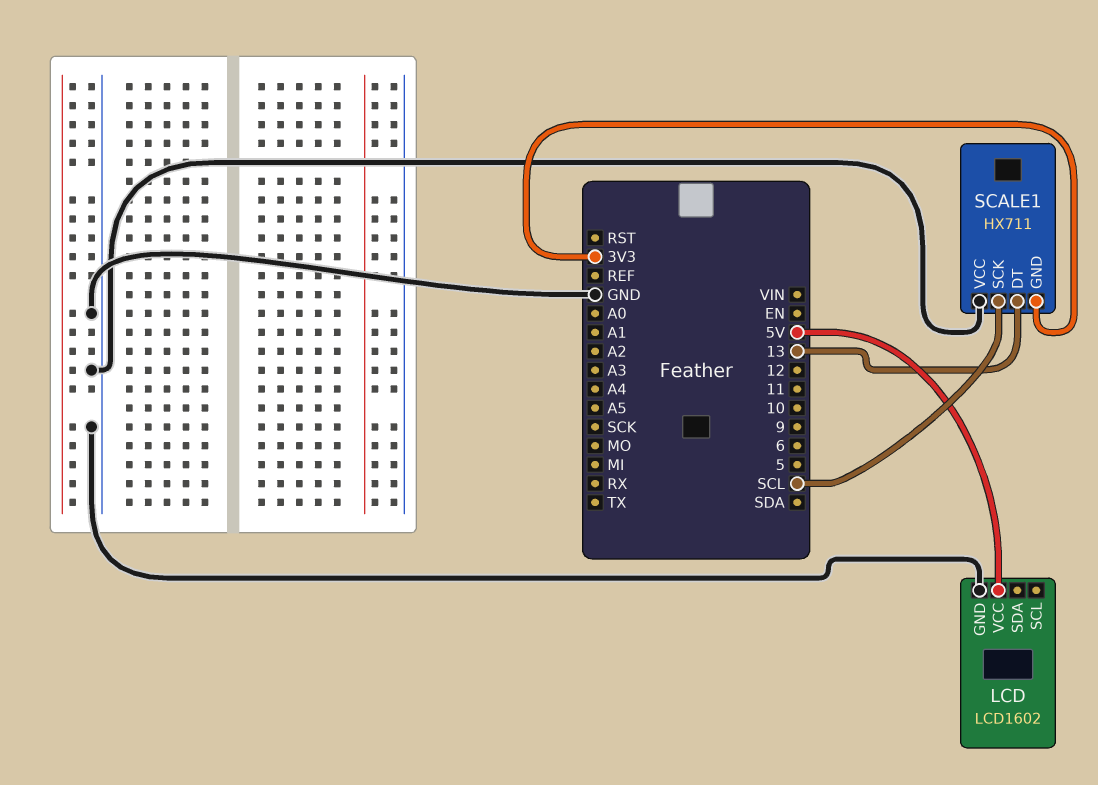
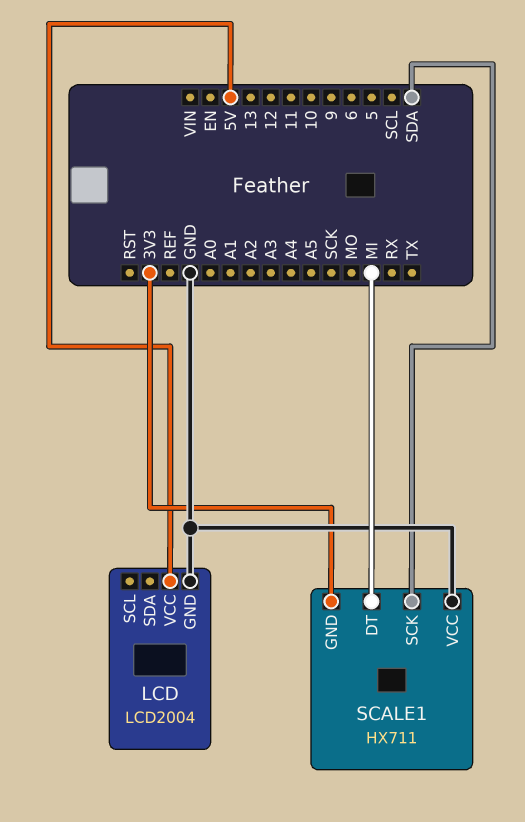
LCD: LCD1602 -> LCD2004
SCALE1 pin DT: 13 -> MI
SCALE1 pin SCK: SCL -> SDA

